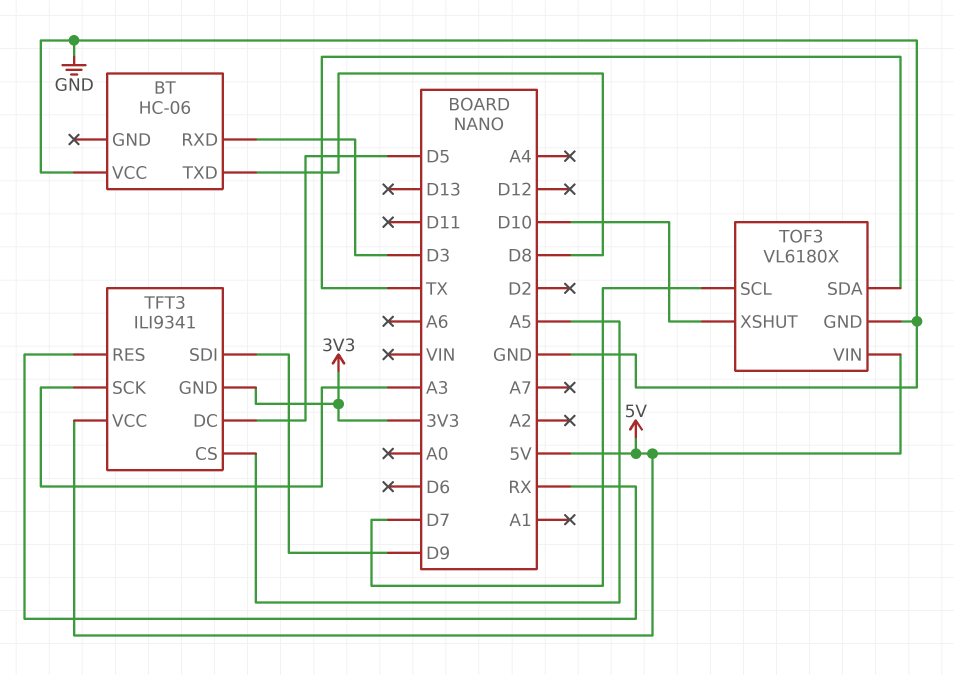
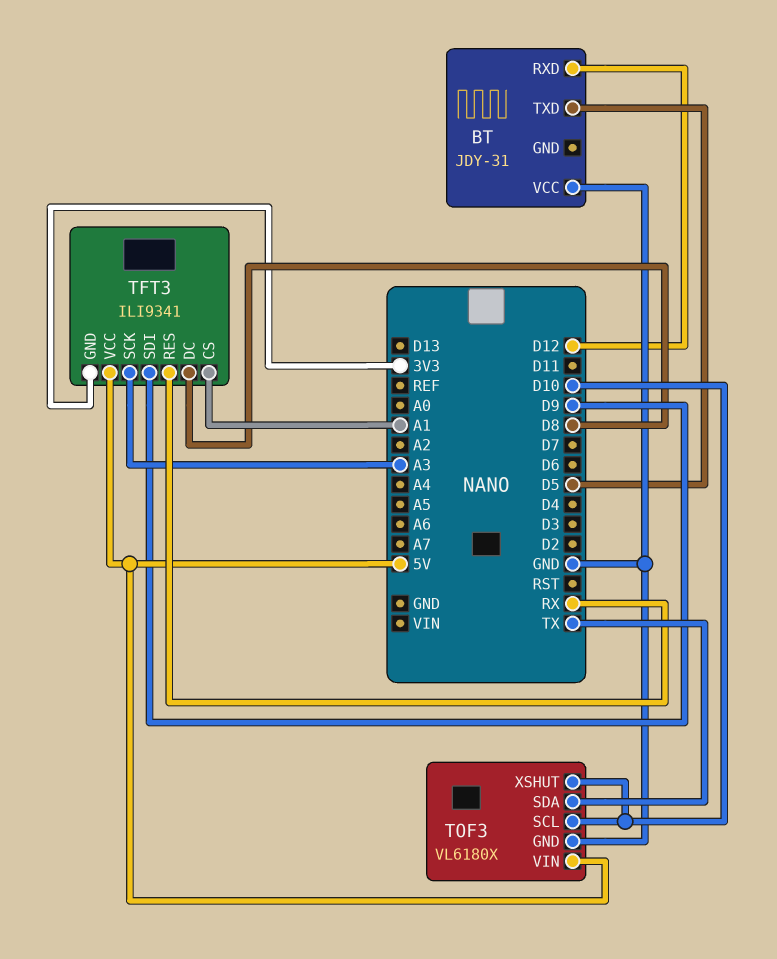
BT: HC-06 -> JDY-31
BT pin RXD: D3 -> D12
BT pin TXD: D8 -> D5
TFT3 pin CS: A5 -> A1
TFT3 pin DC: D5 -> D8
TOF3 pin SCL: D7 -> D10

